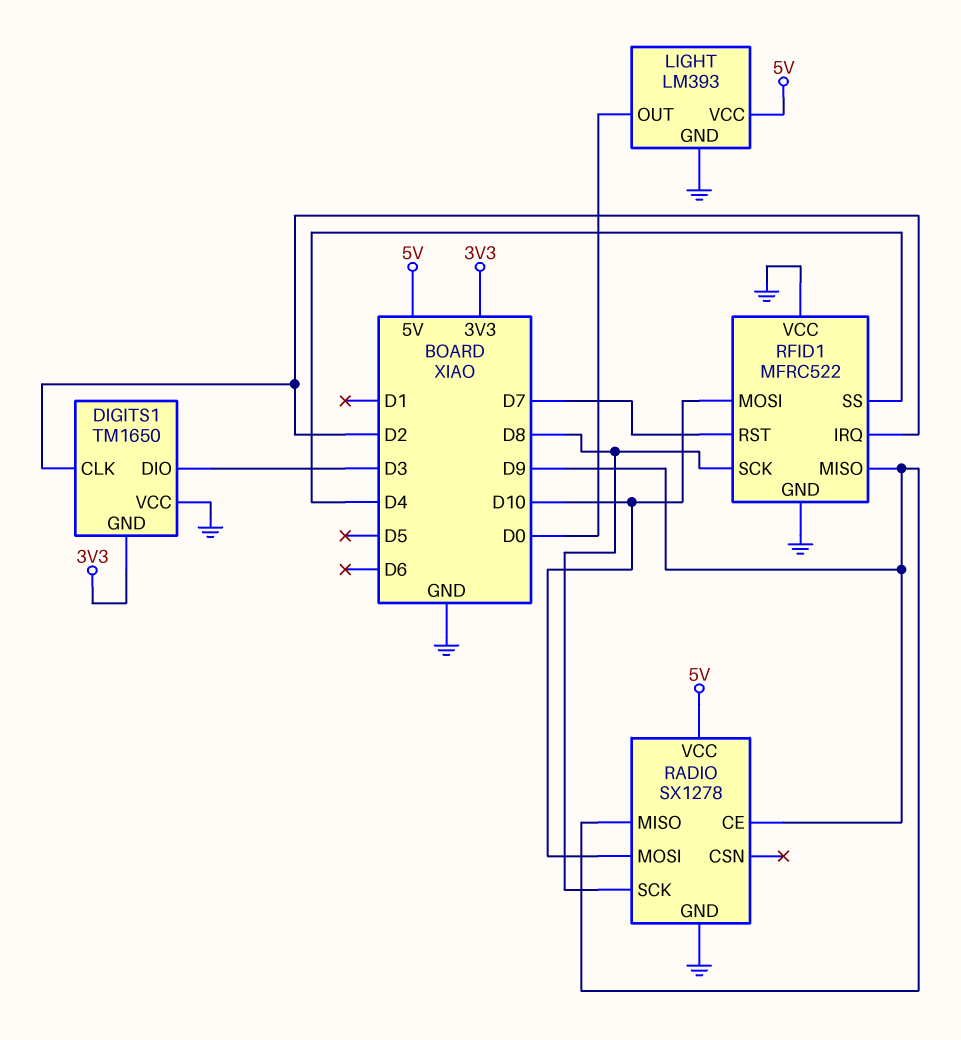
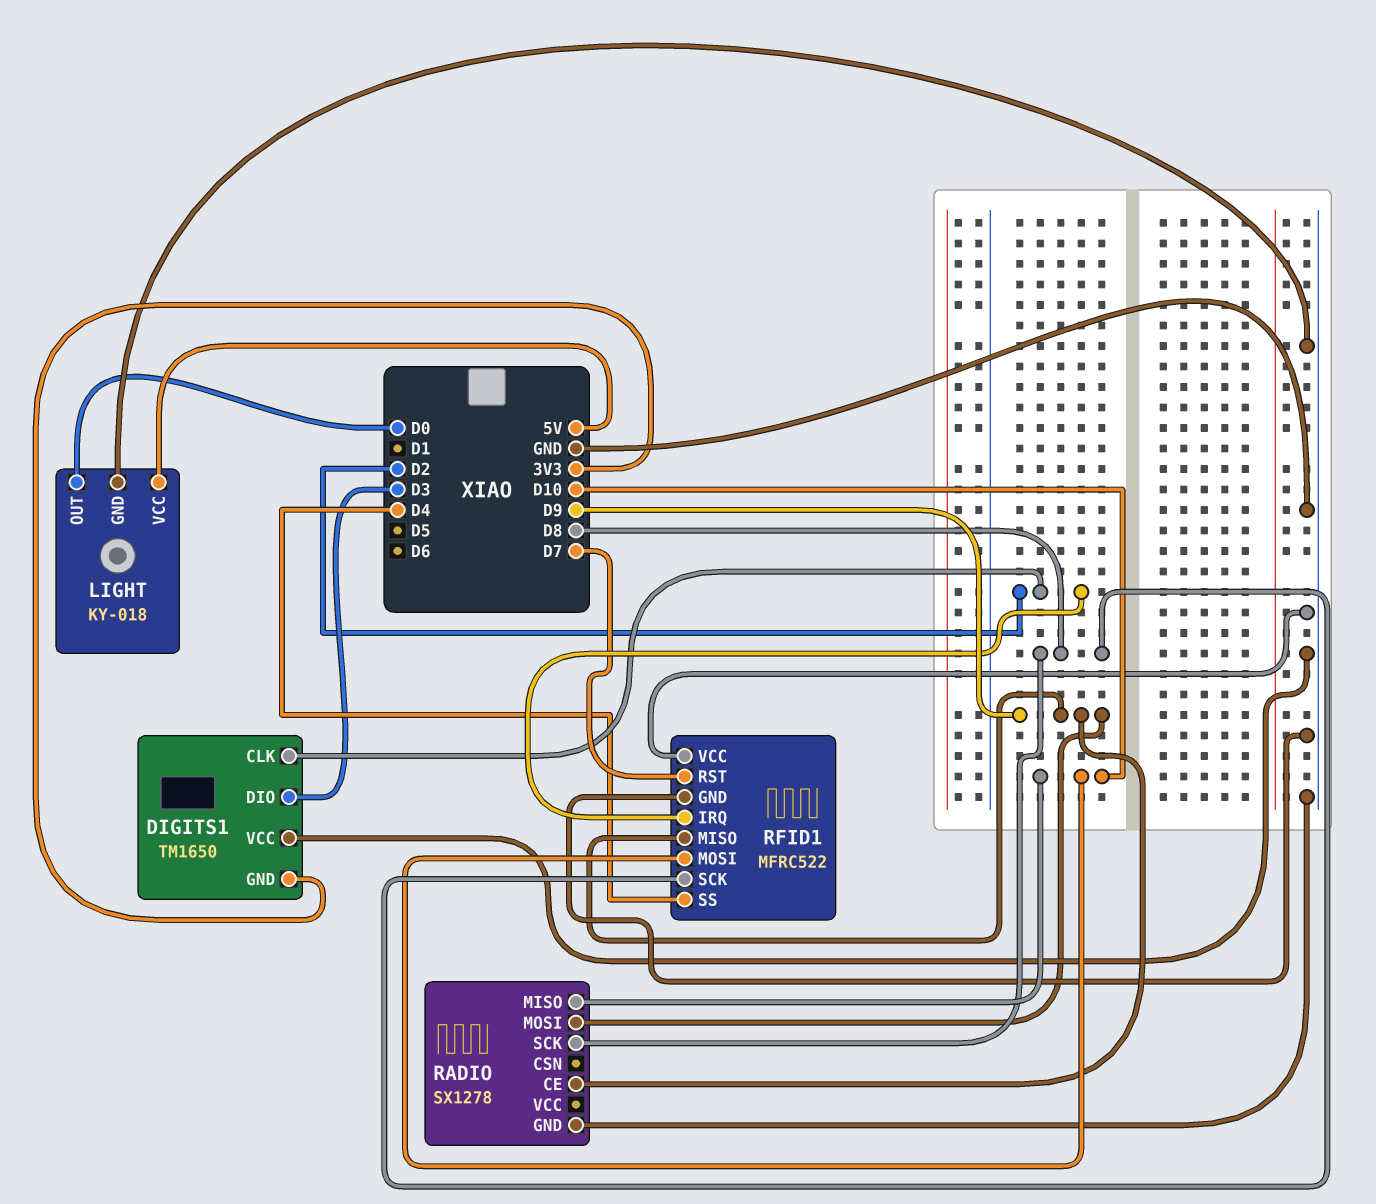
LIGHT: LM393 -> KY-018
RADIO pin MISO: D9 -> D10
RADIO pin MOSI: D10 -> D9
RADIO pin VCC: 5V -> none

